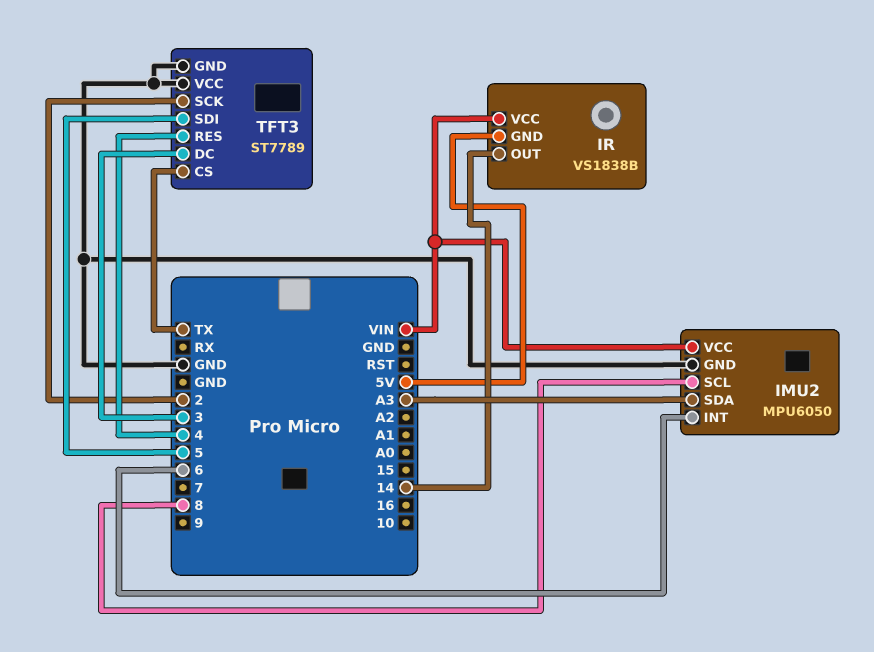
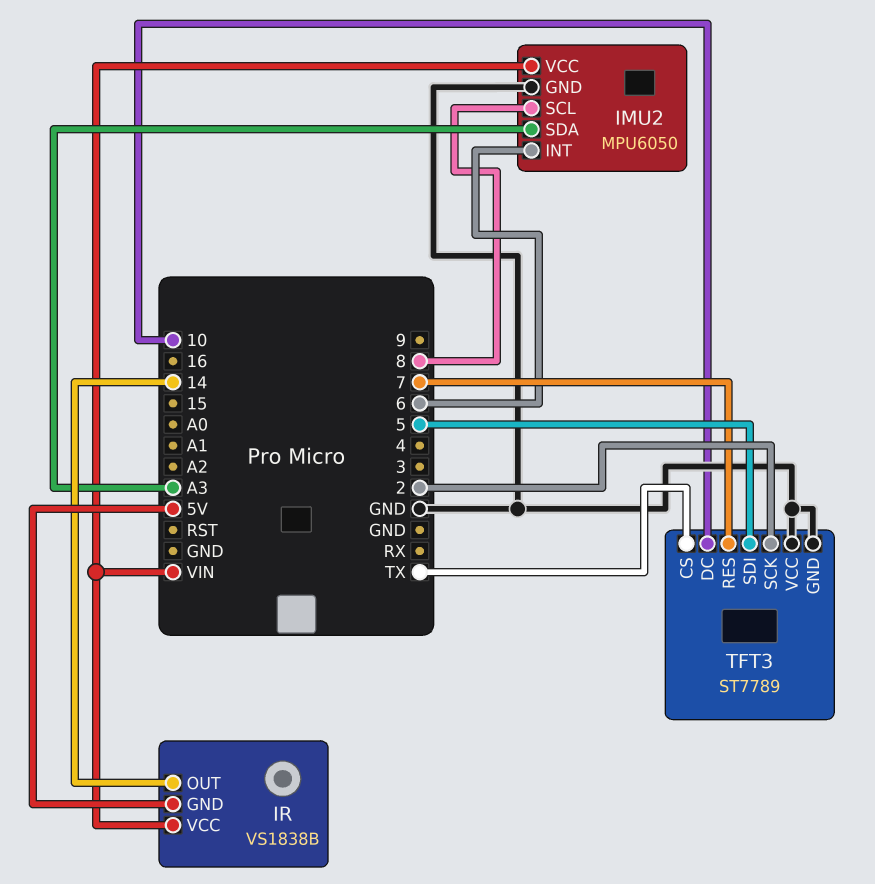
TFT3 pin DC: 3 -> 10
TFT3 pin RES: 4 -> 7

